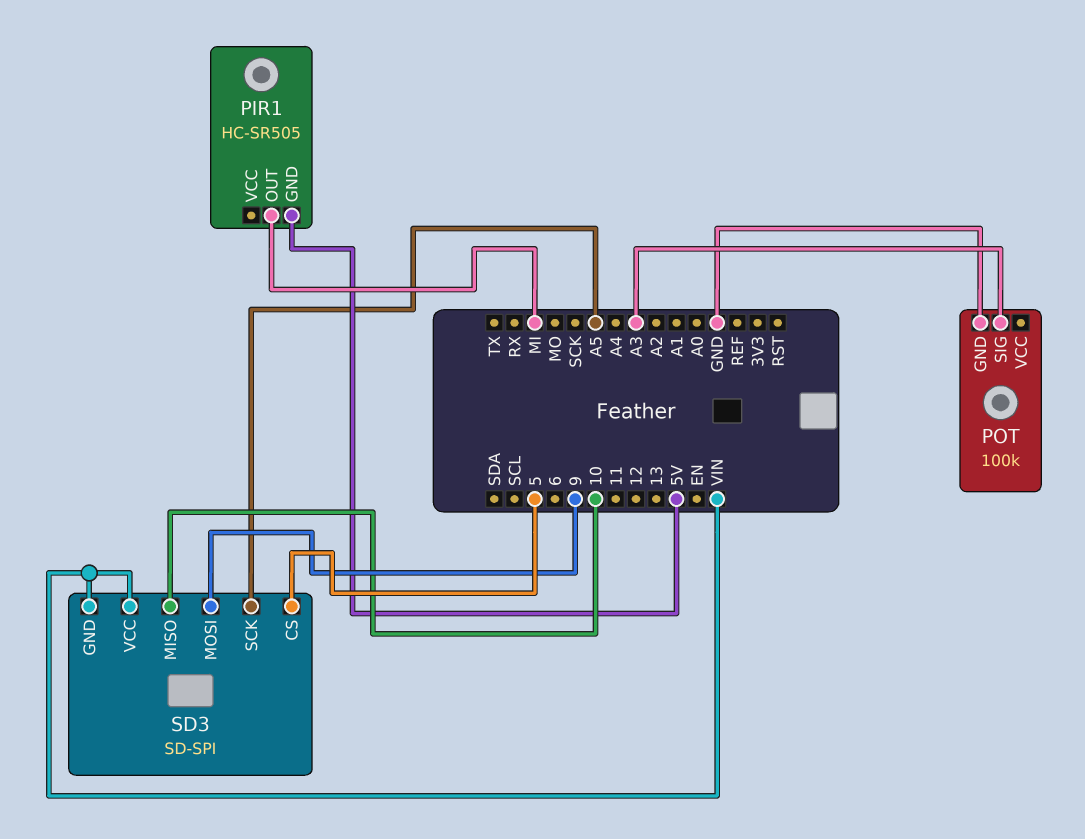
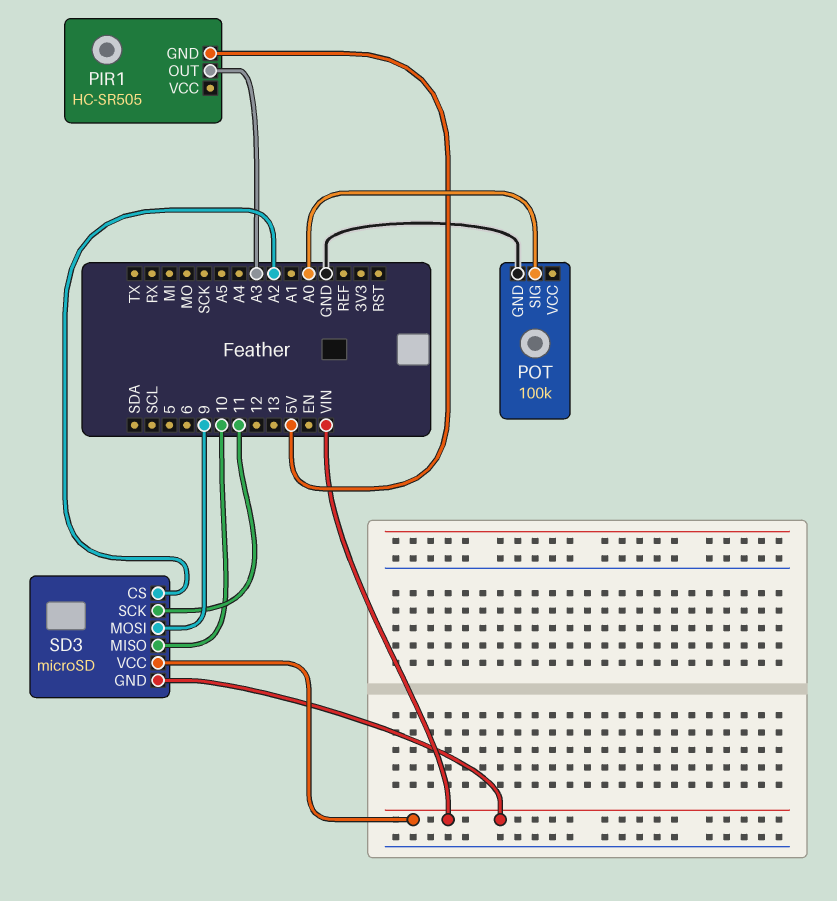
PIR1 pin OUT: MI -> A3
POT pin SIG: A3 -> A0
SD3: SD-SPI -> microSD
SD3 pin CS: 5 -> A2
SD3 pin SCK: A5 -> 11

